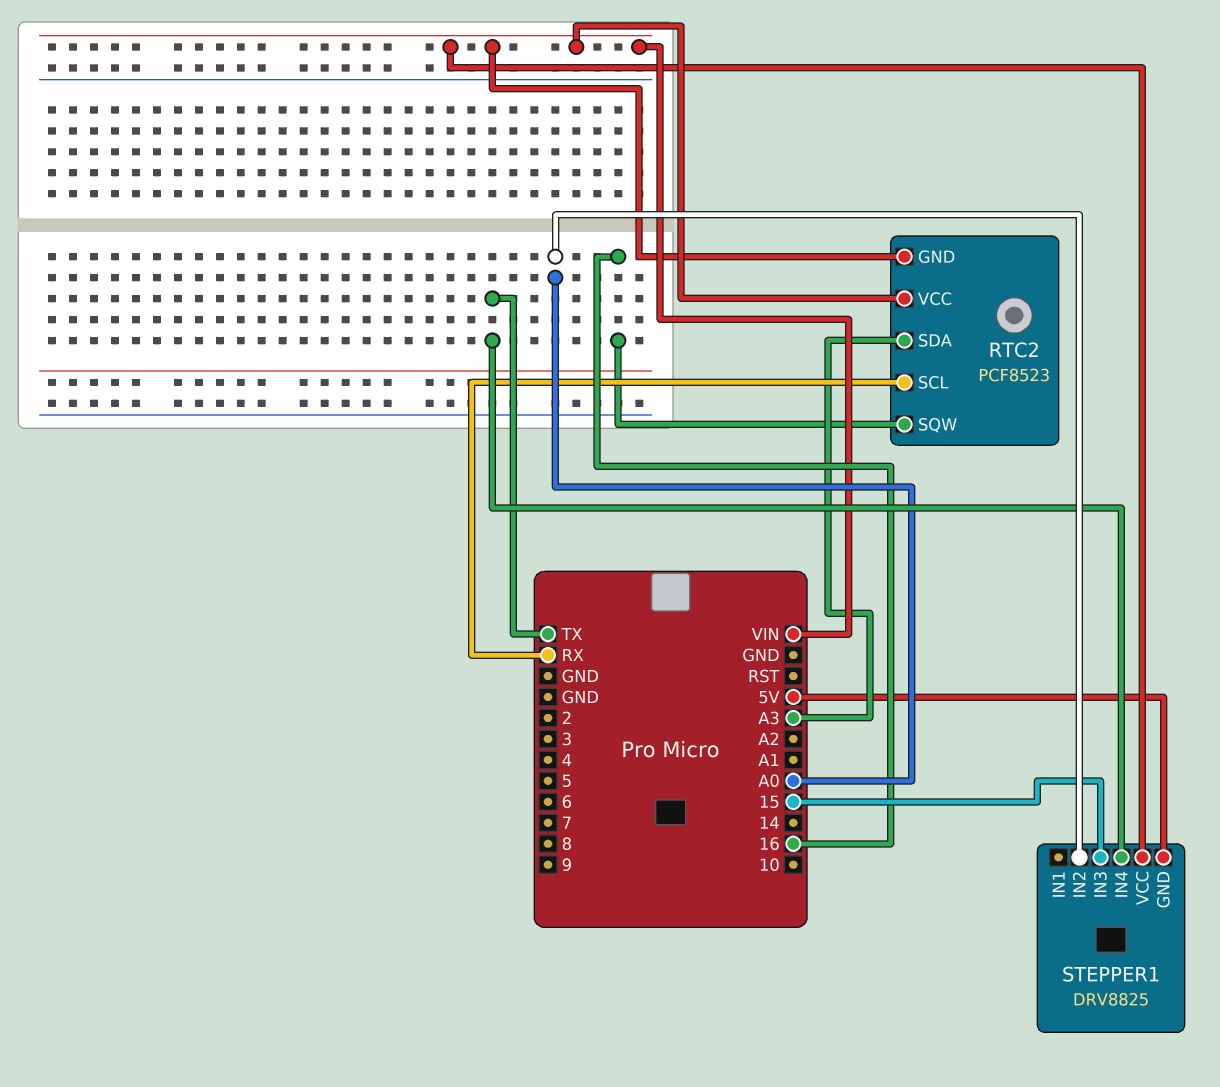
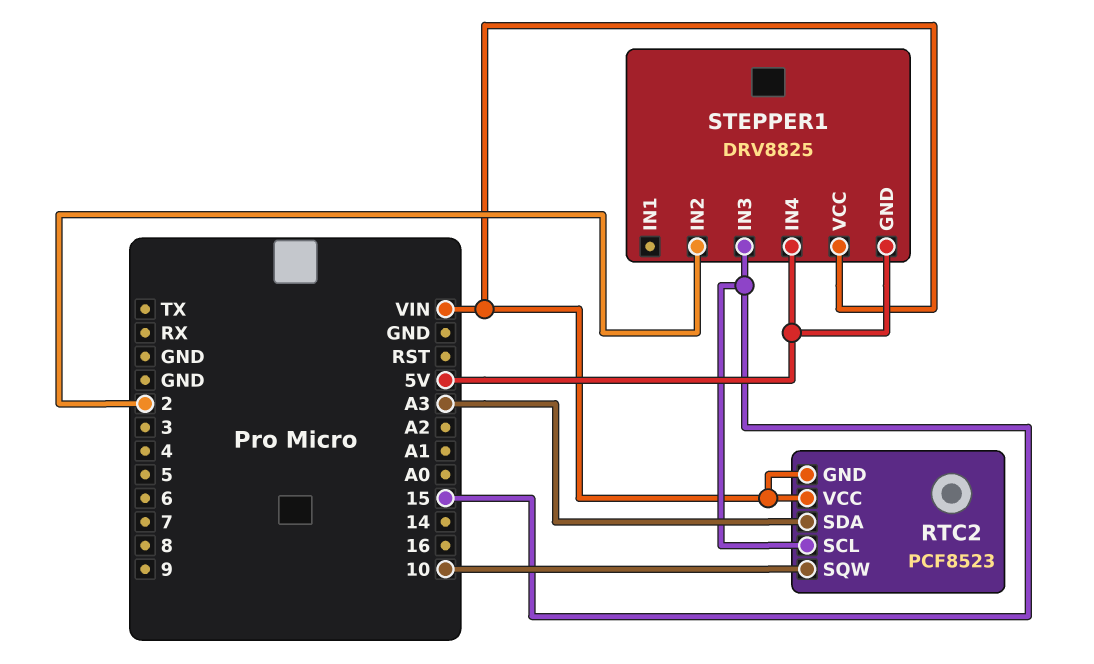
RTC2 pin SCL: RX -> 15
RTC2 pin SQW: 16 -> 10
STEPPER1 pin IN2: A0 -> 2
STEPPER1 pin IN4: TX -> 5V

